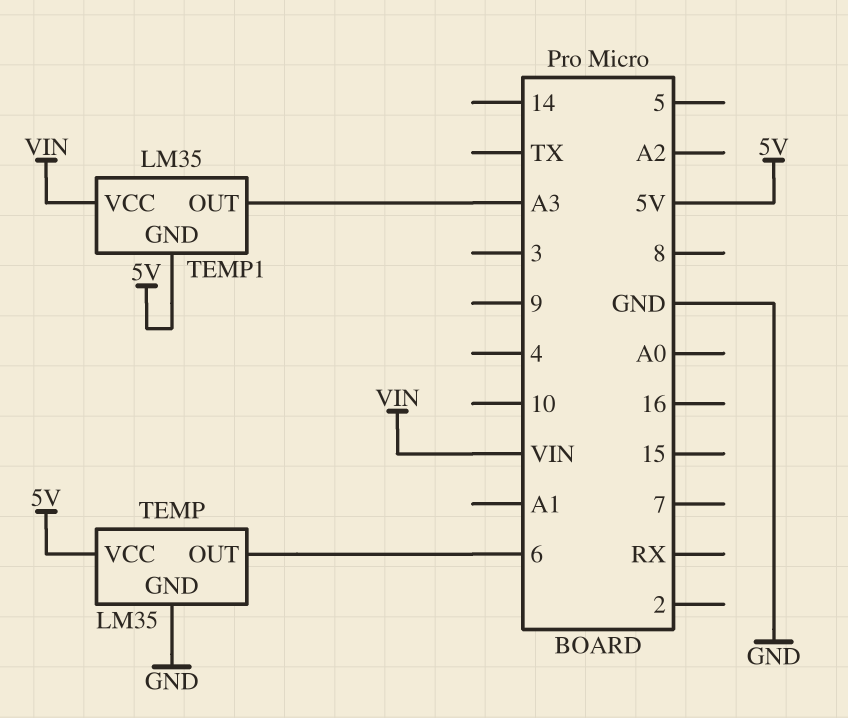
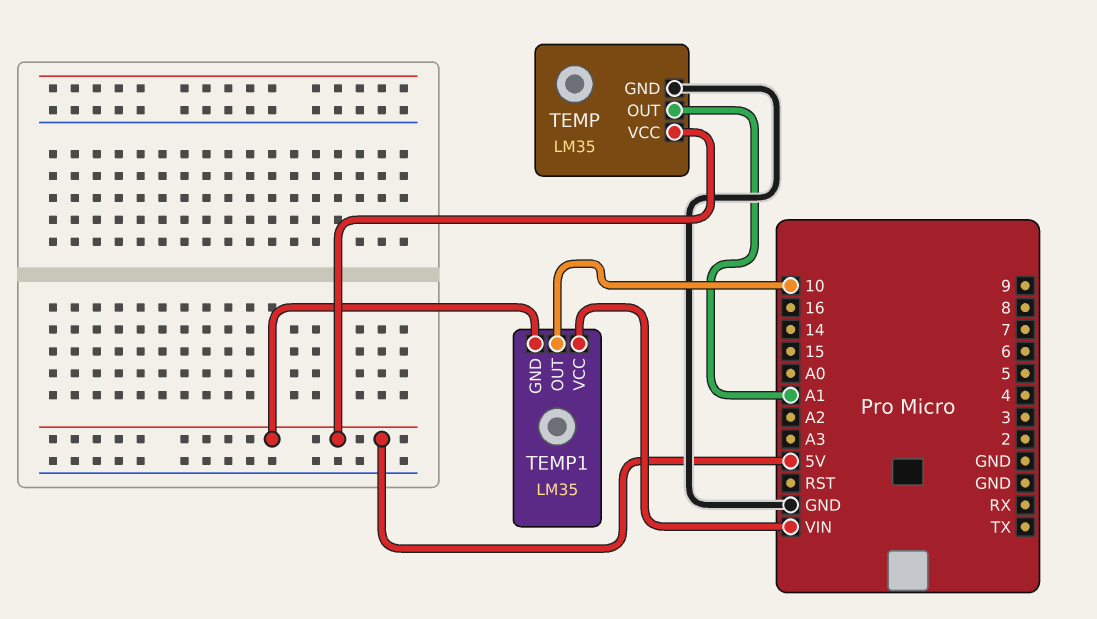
TEMP pin OUT: 6 -> A1
TEMP1 pin OUT: A3 -> 10

